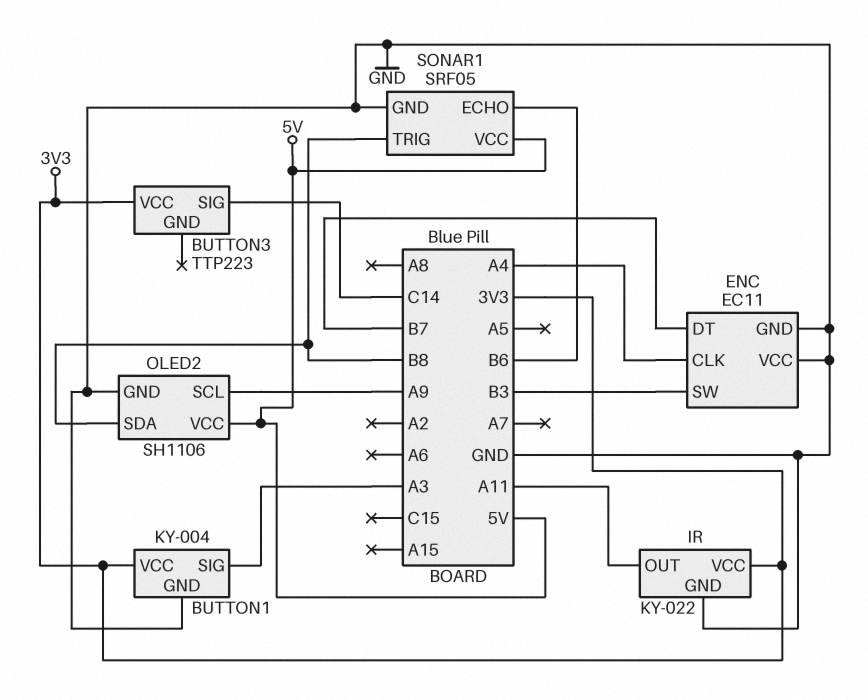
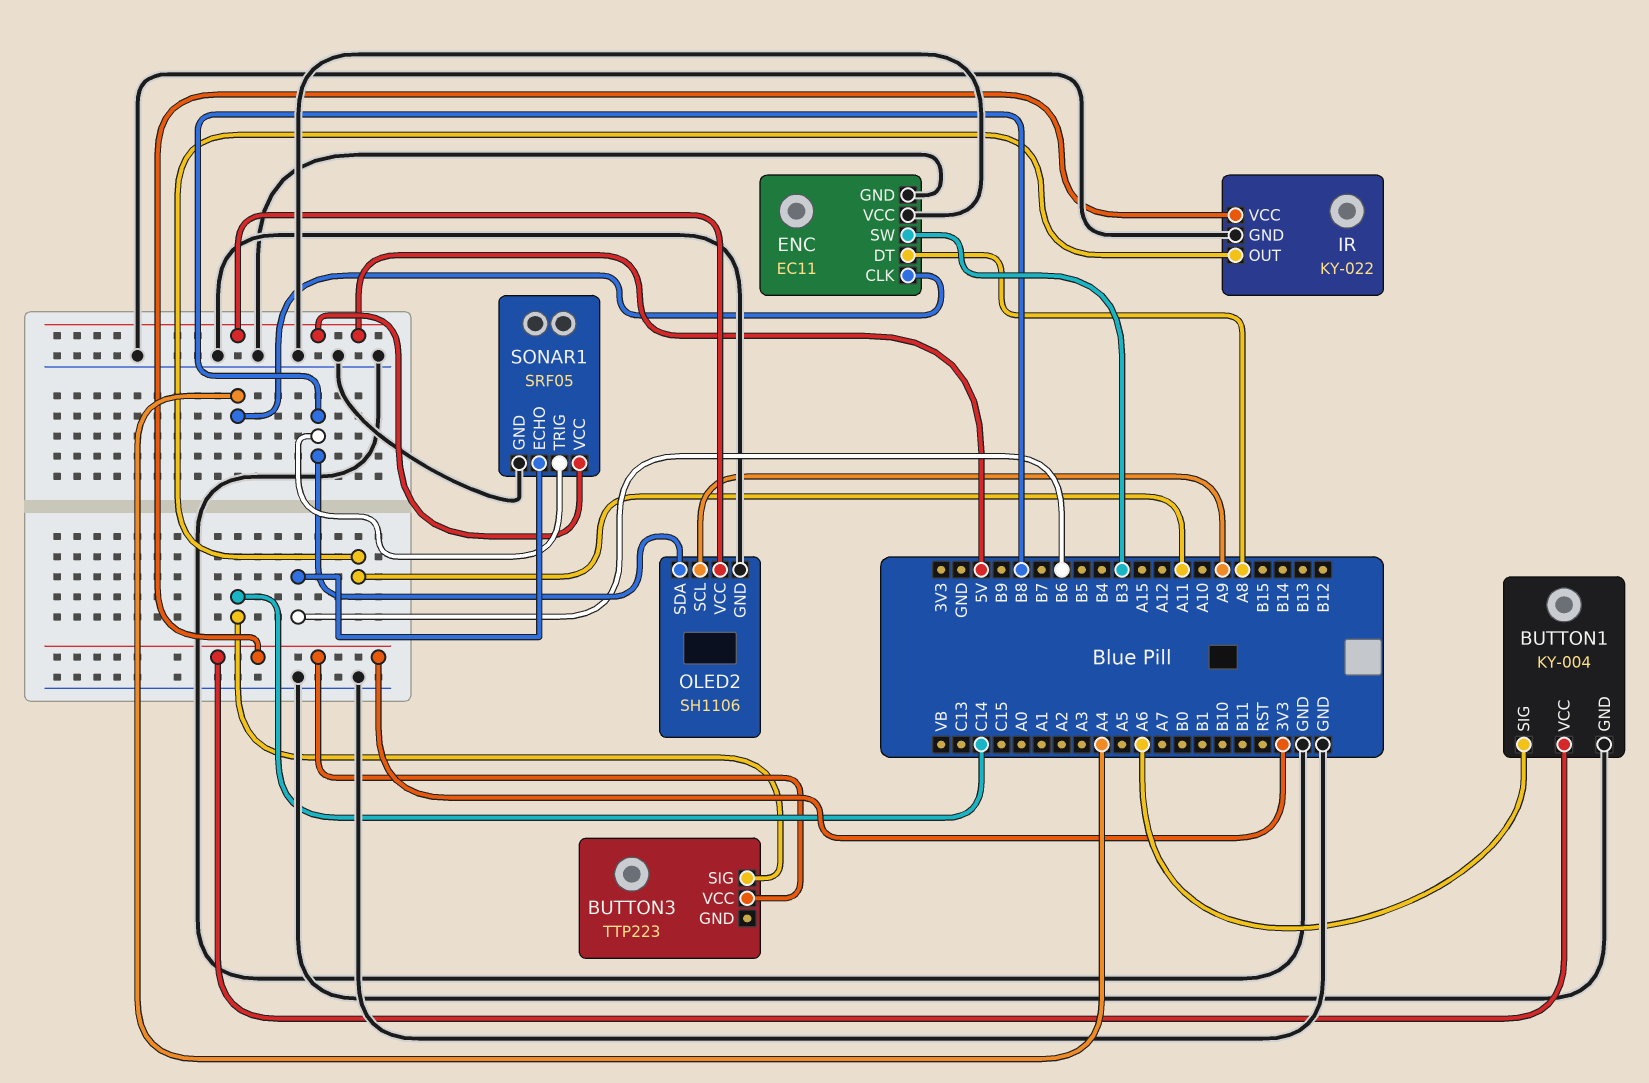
BUTTON1 pin SIG: A3 -> A6
ENC pin DT: B7 -> A8

